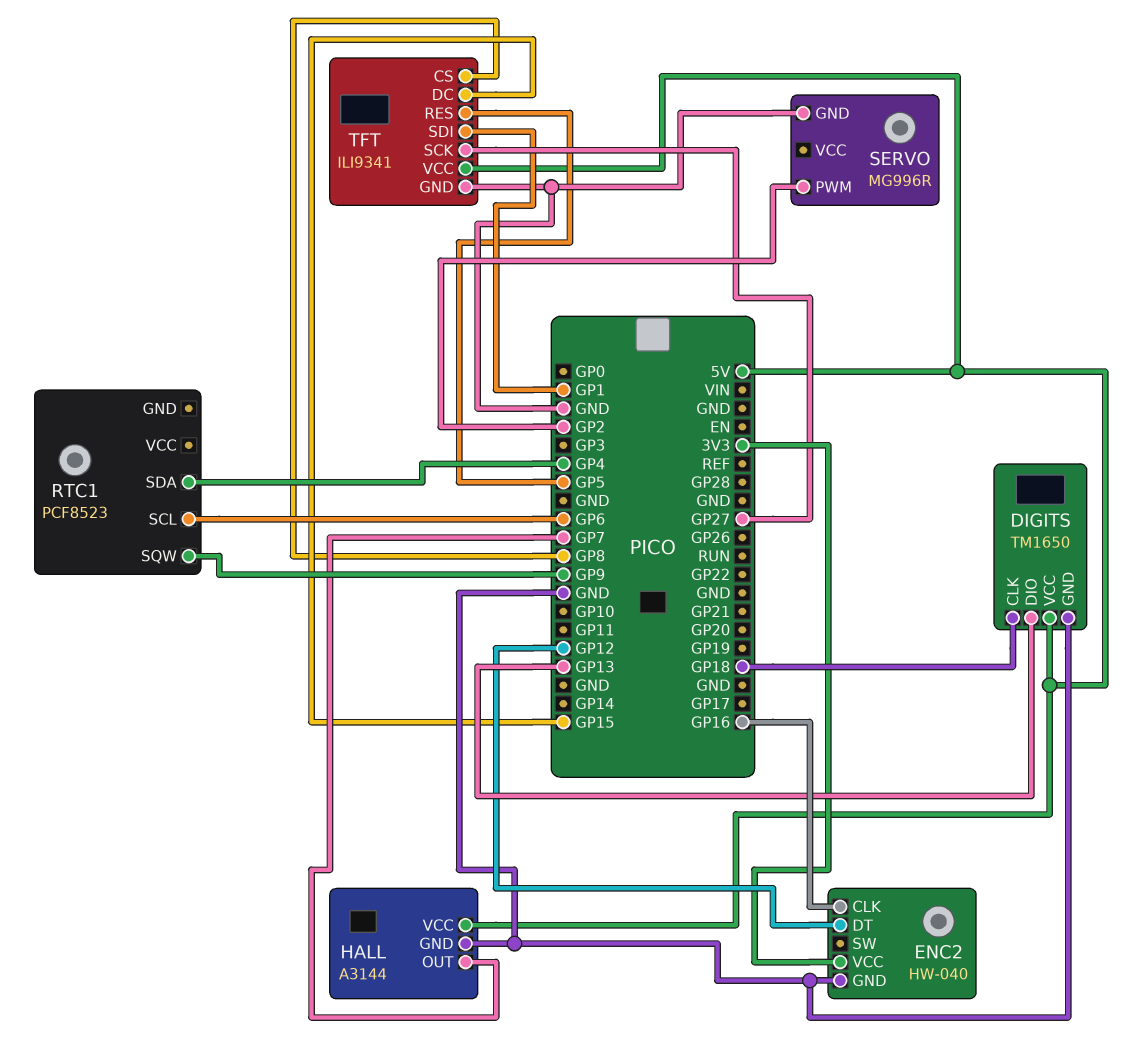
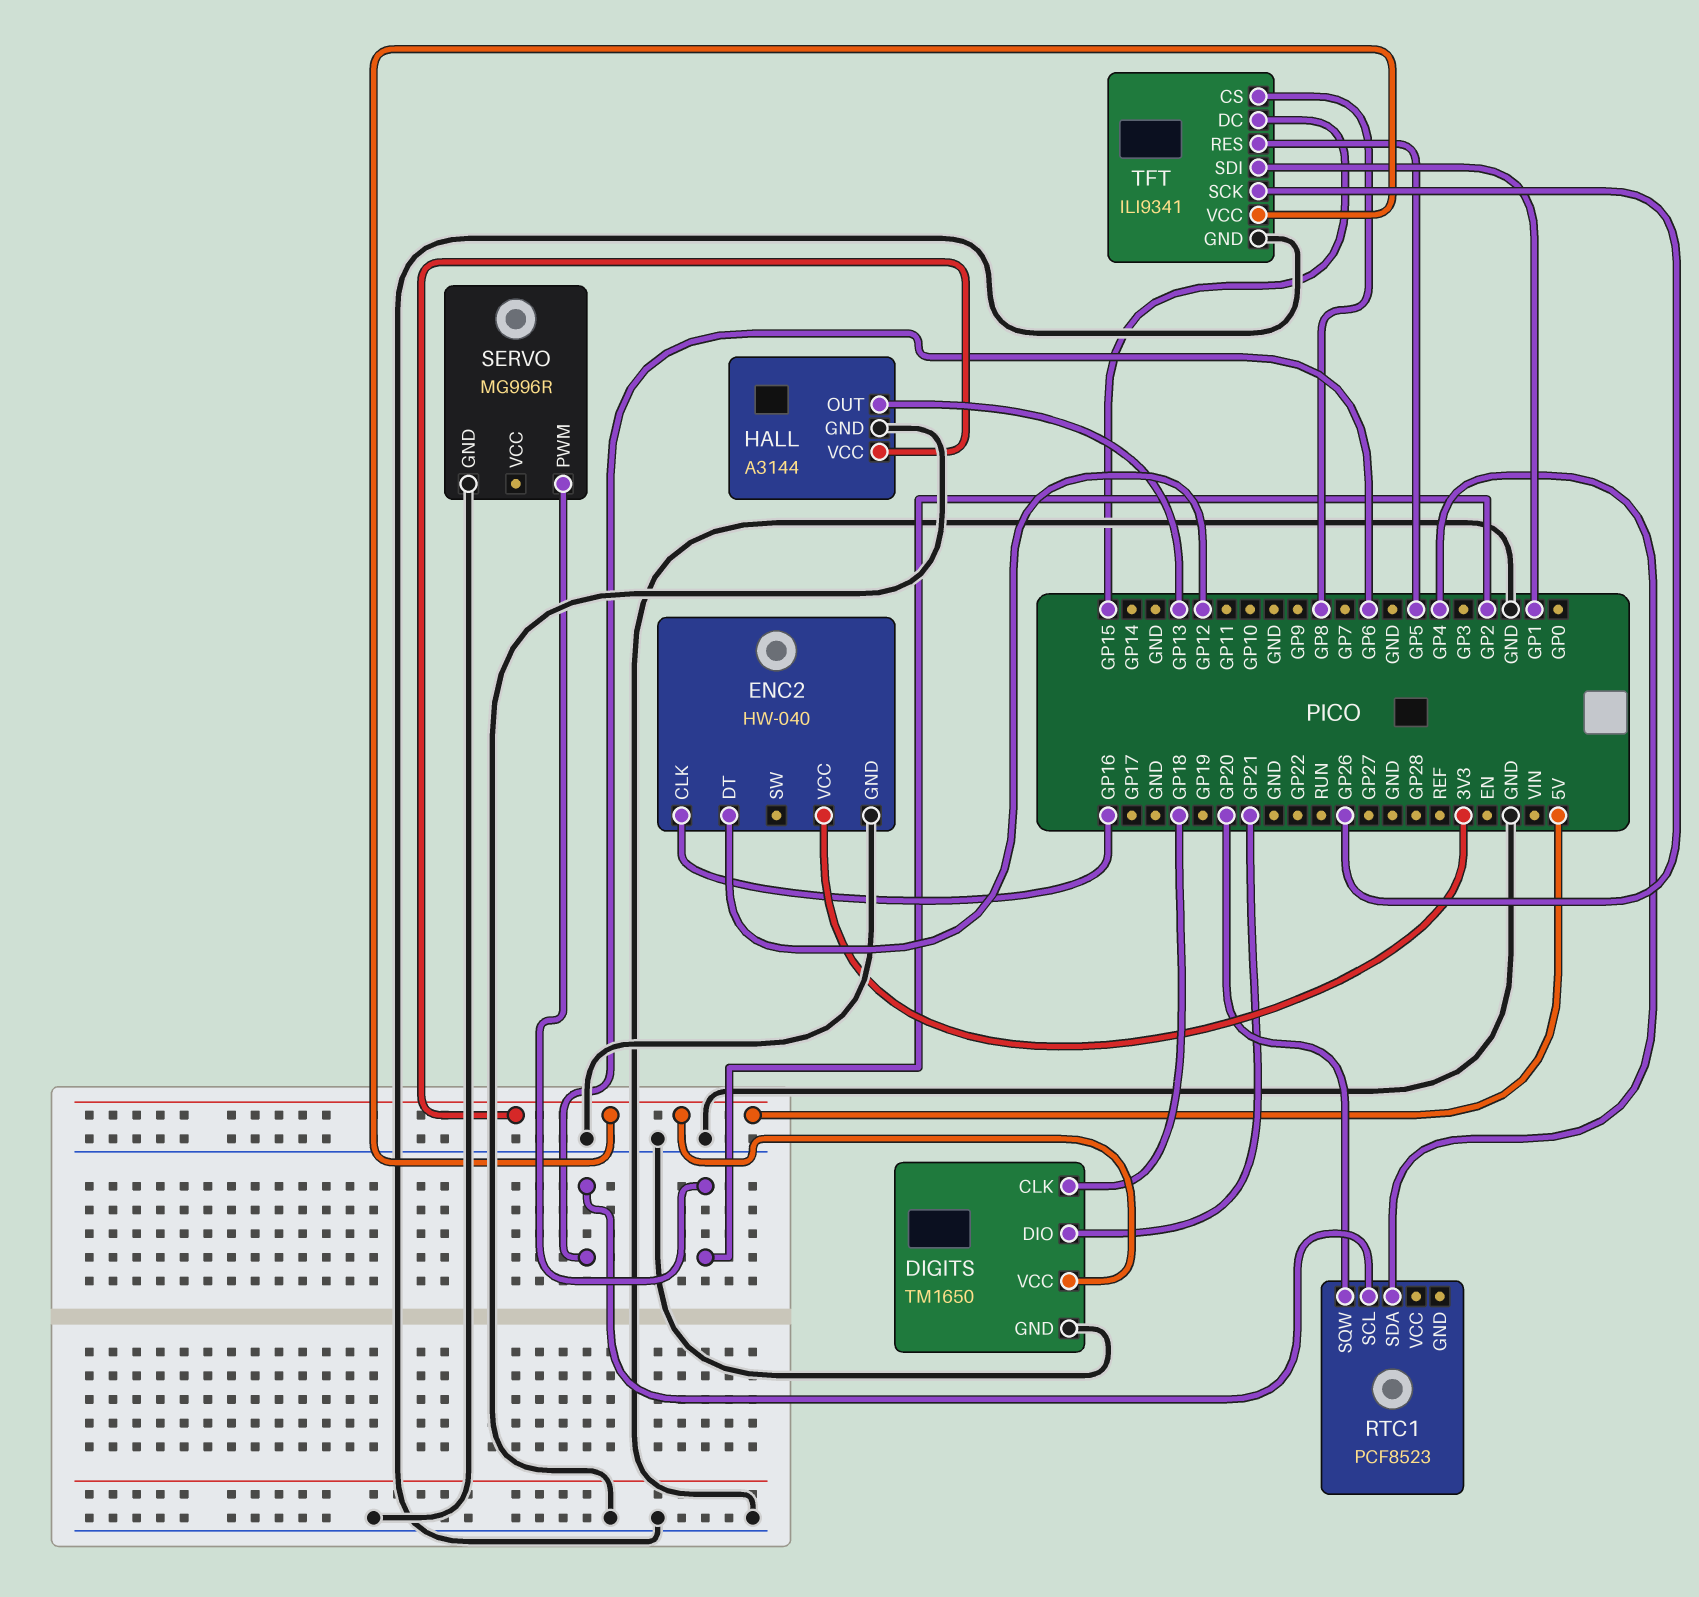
DIGITS pin DIO: GP13 -> GP21
HALL pin OUT: GP7 -> GP13
RTC1 pin SQW: GP9 -> GP20
TFT pin SCK: GP27 -> GP26

